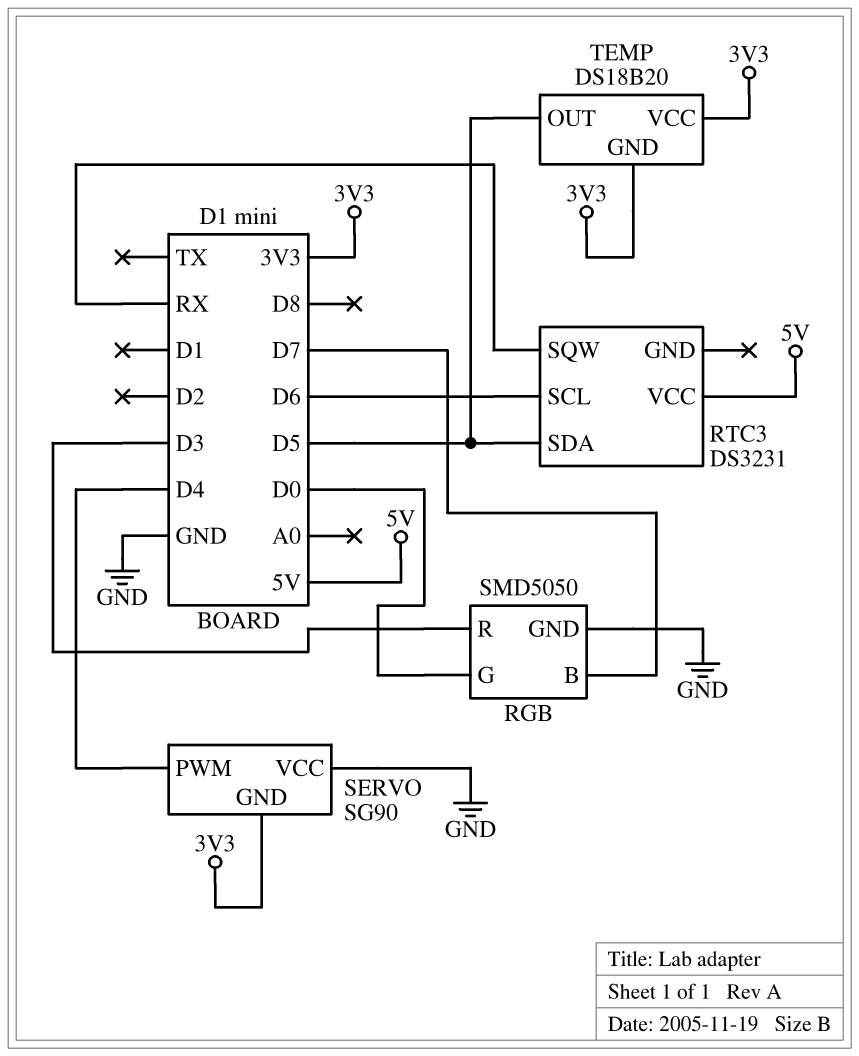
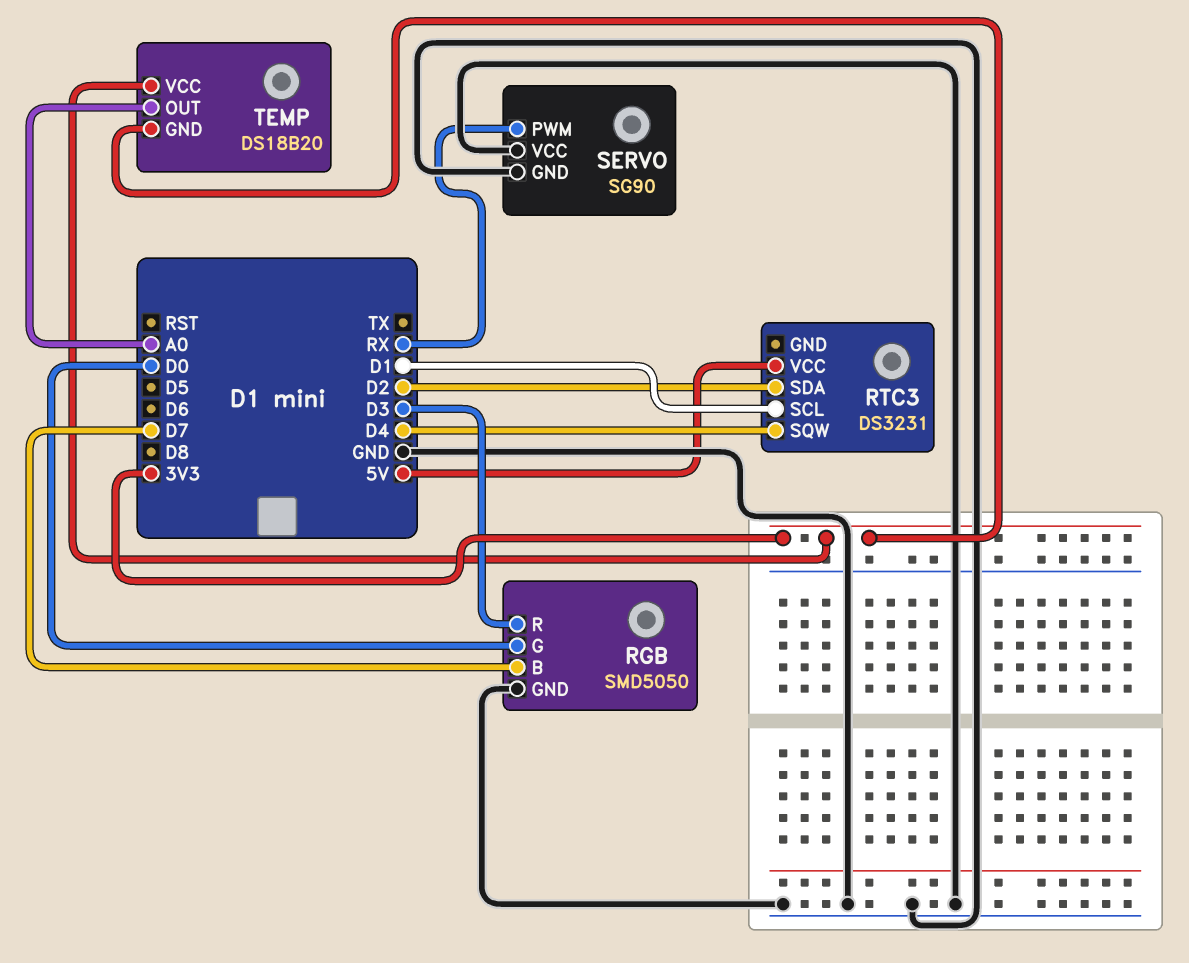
RTC3 pin SCL: D6 -> D1
RTC3 pin SDA: D5 -> D2
RTC3 pin SQW: RX -> D4
SERVO pin GND: 3V3 -> GND
SERVO pin PWM: D4 -> RX
TEMP pin OUT: D5 -> A0

